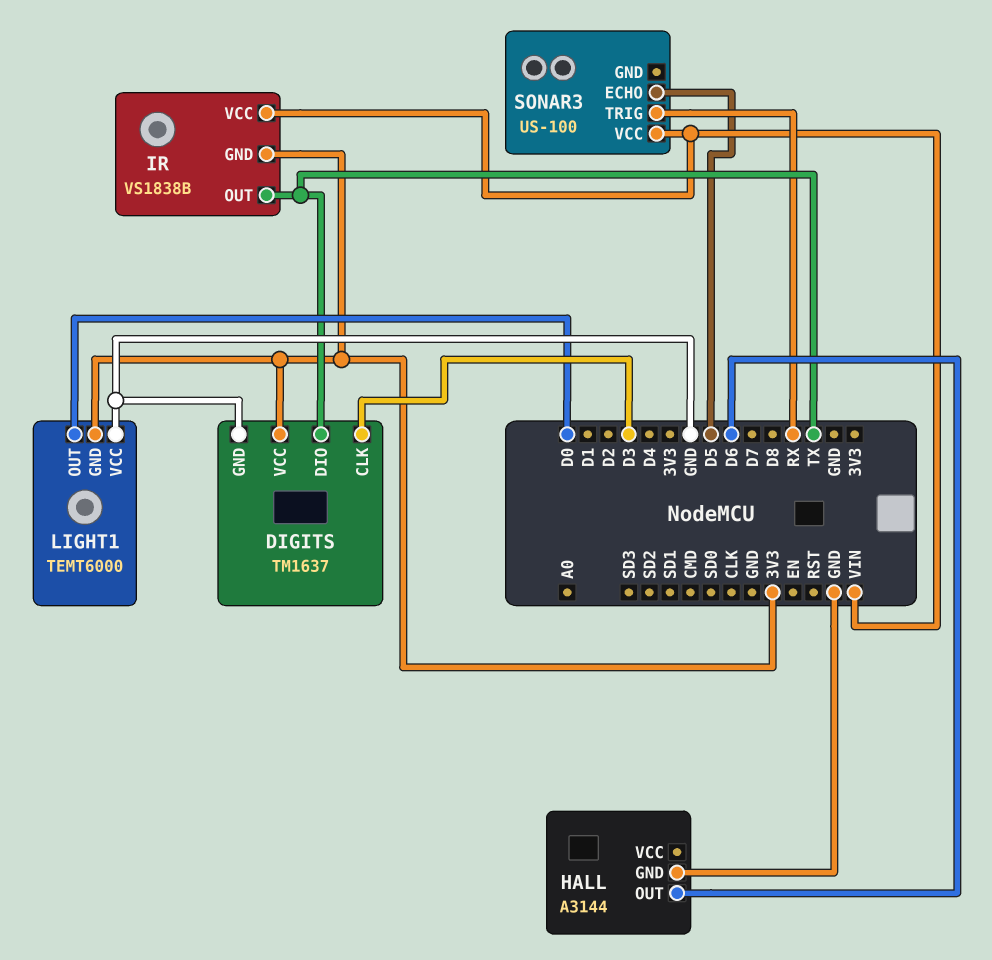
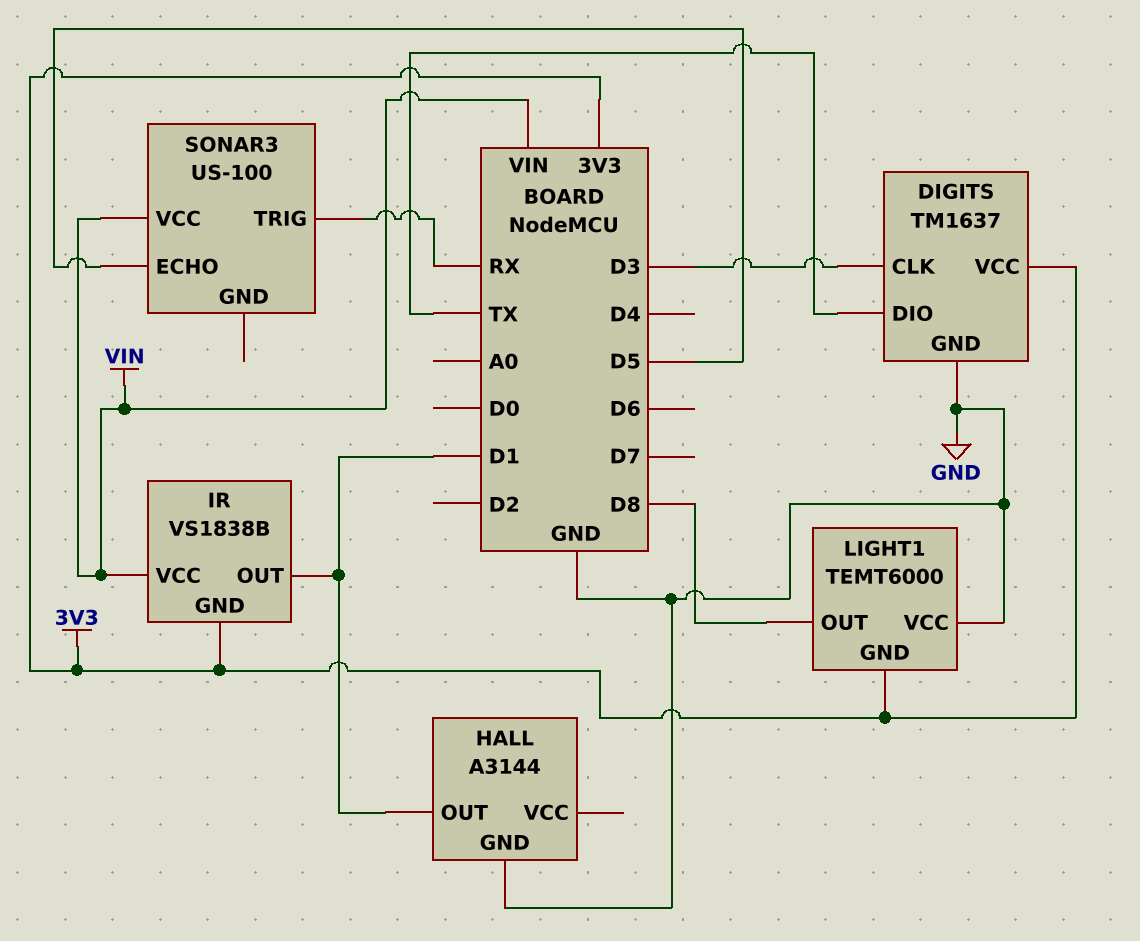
HALL pin OUT: D6 -> D1
IR pin OUT: TX -> D1
LIGHT1 pin OUT: D0 -> D8

